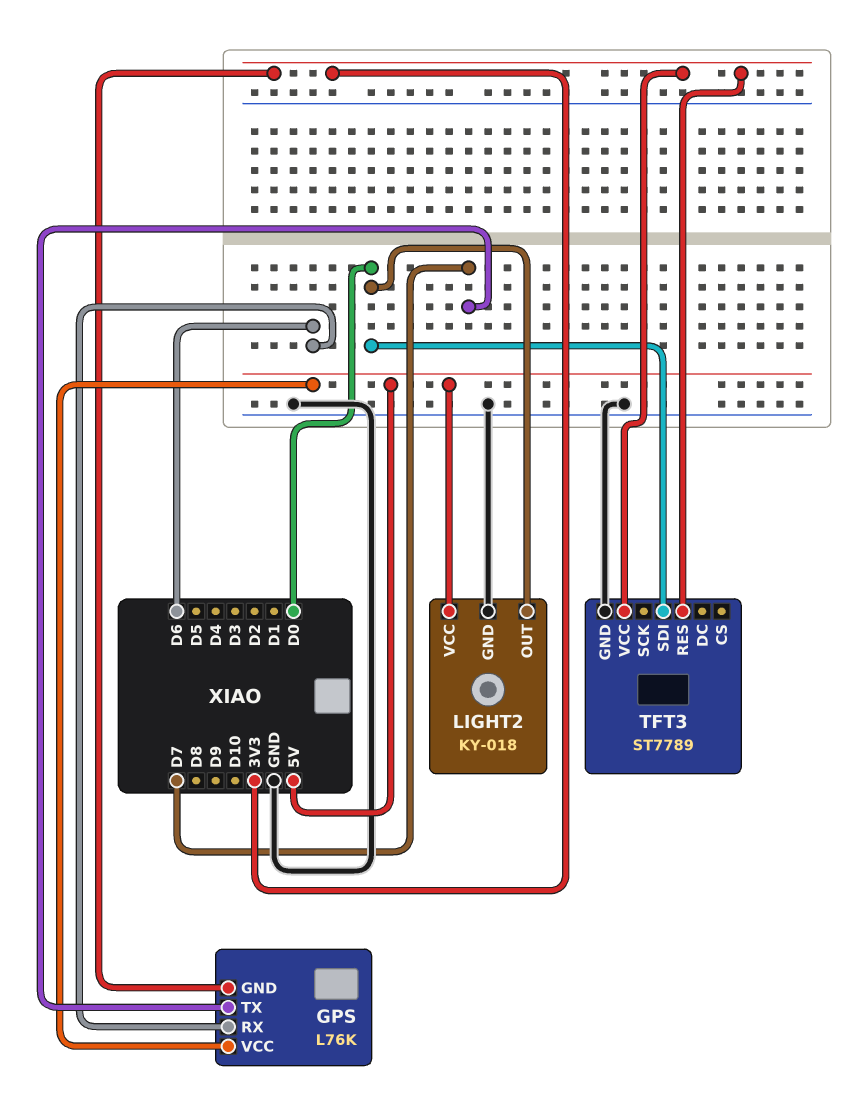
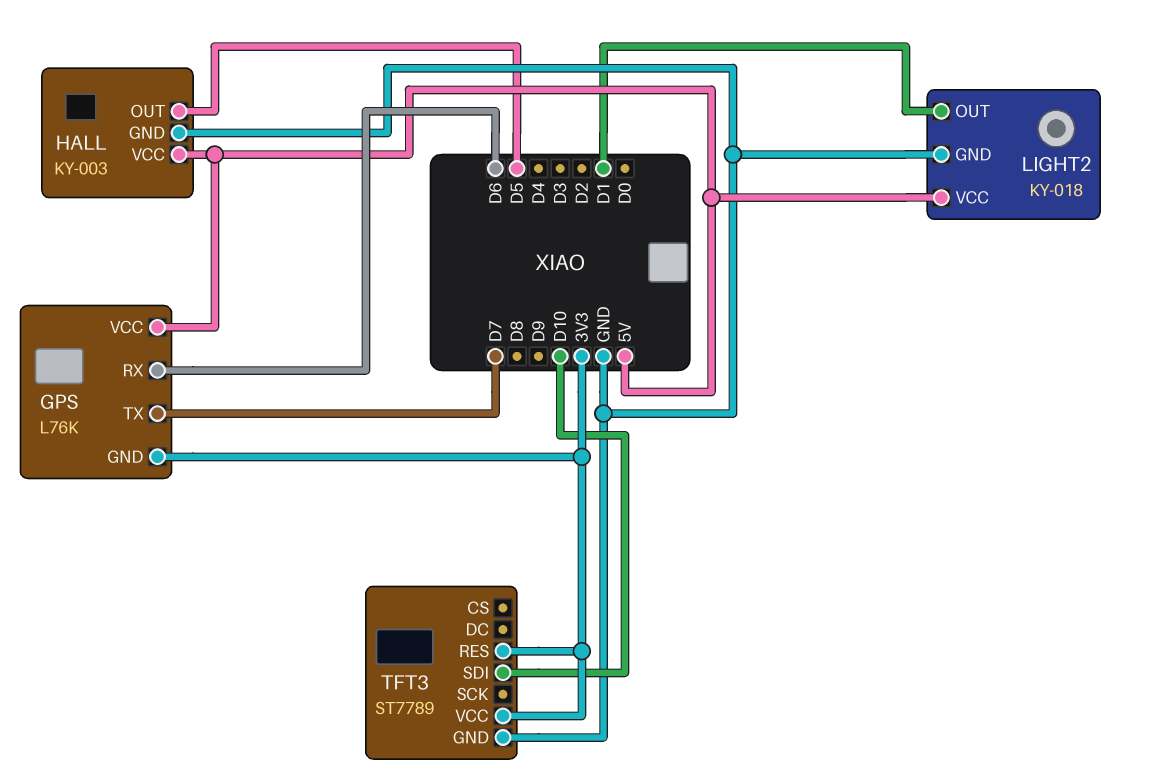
HALL: none -> KY-003
HALL pin GND: none -> GND
HALL pin OUT: none -> D5
HALL pin VCC: none -> 5V
LIGHT2 pin OUT: D0 -> D1
TFT3 pin SDI: D0 -> D10

